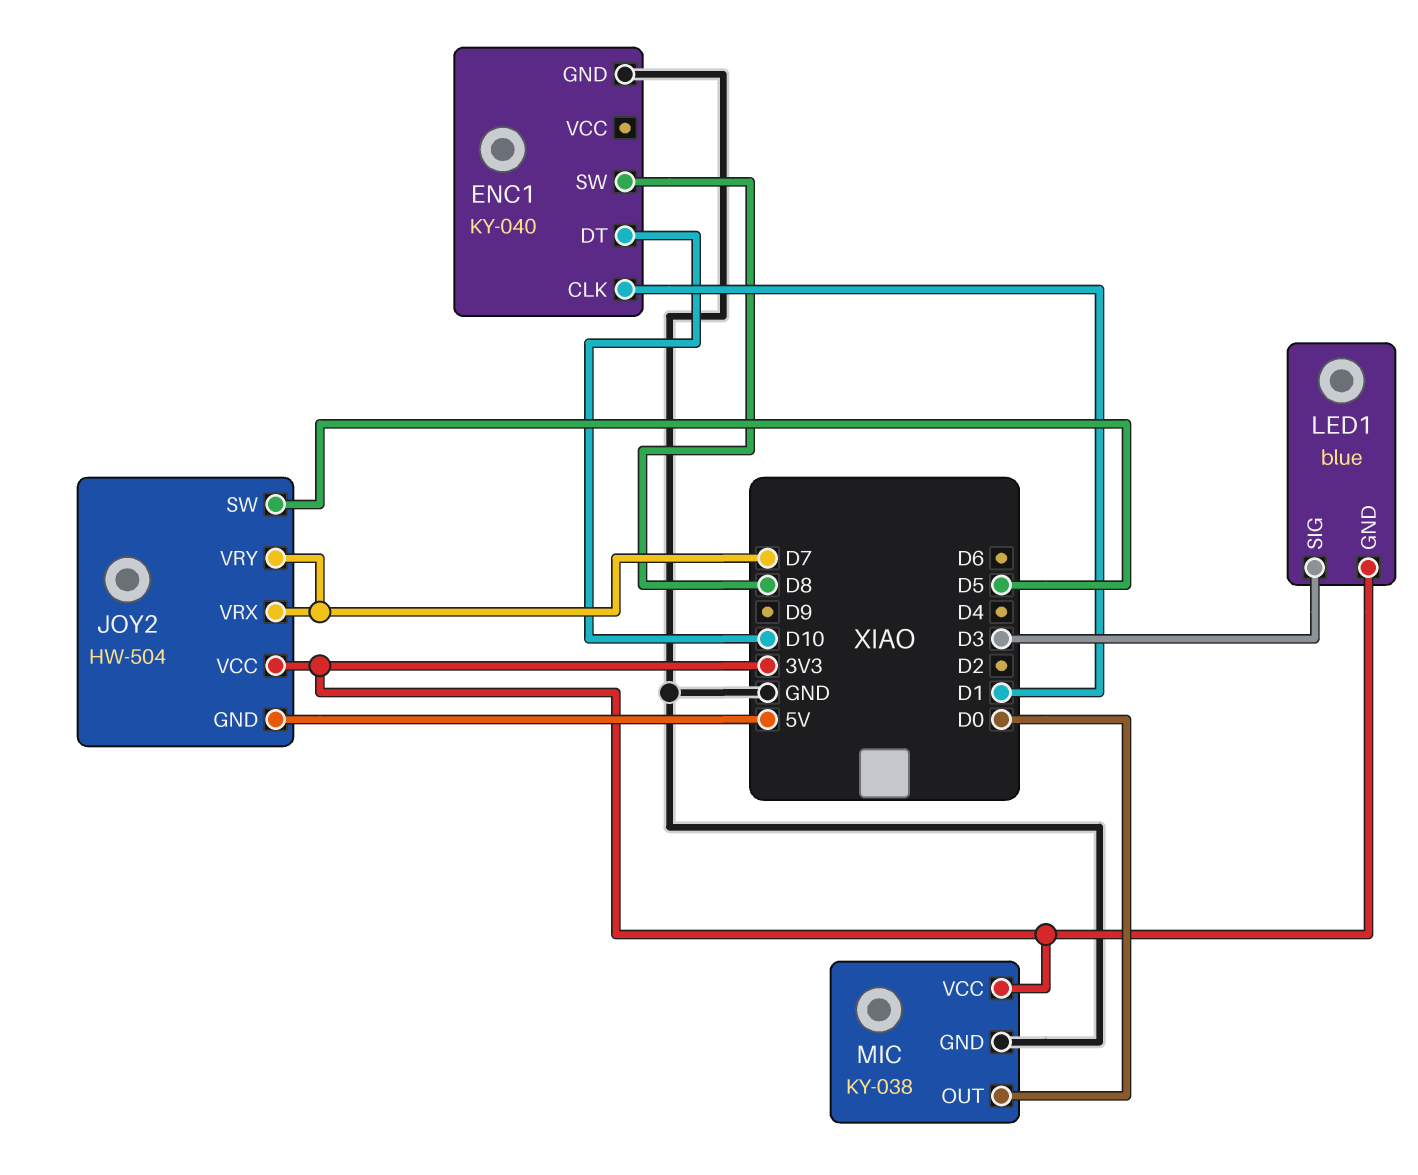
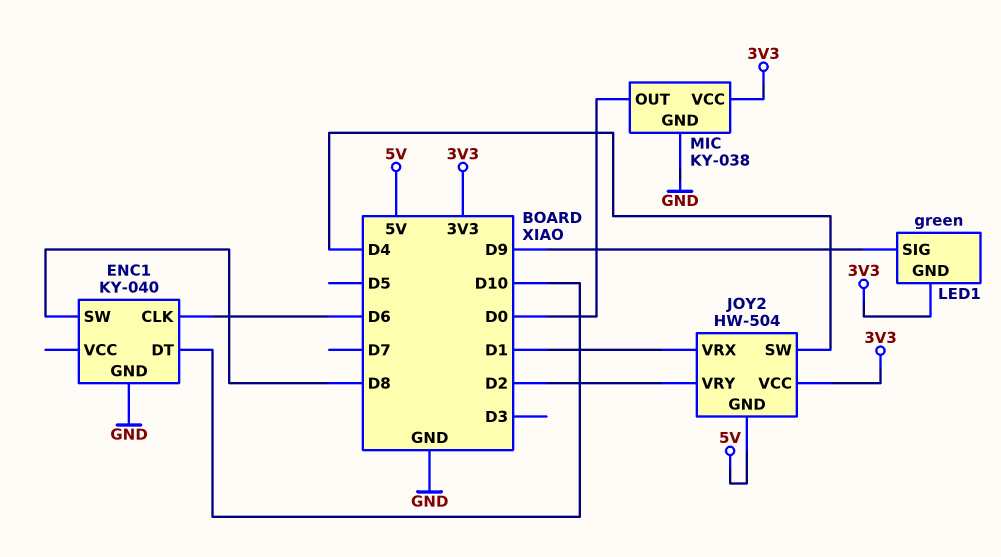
ENC1 pin CLK: D1 -> D6
JOY2 pin SW: D5 -> D4
JOY2 pin VRX: D7 -> D1
JOY2 pin VRY: D7 -> D2
LED1: blue -> green
LED1 pin SIG: D3 -> D9

